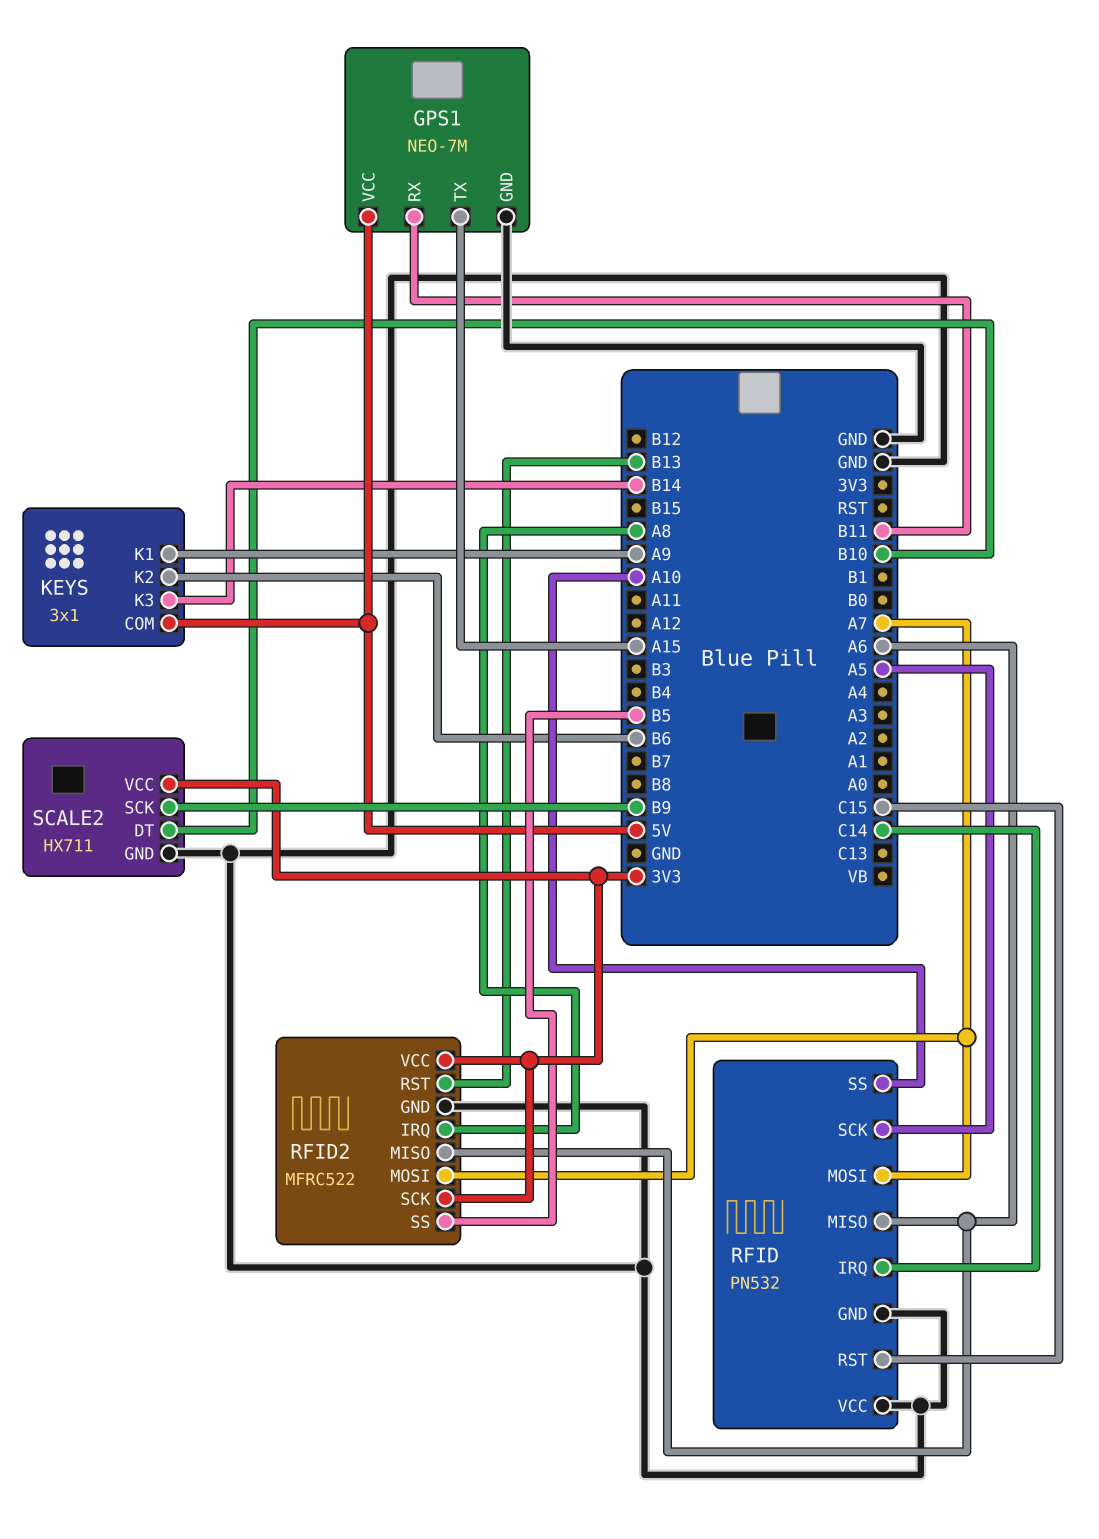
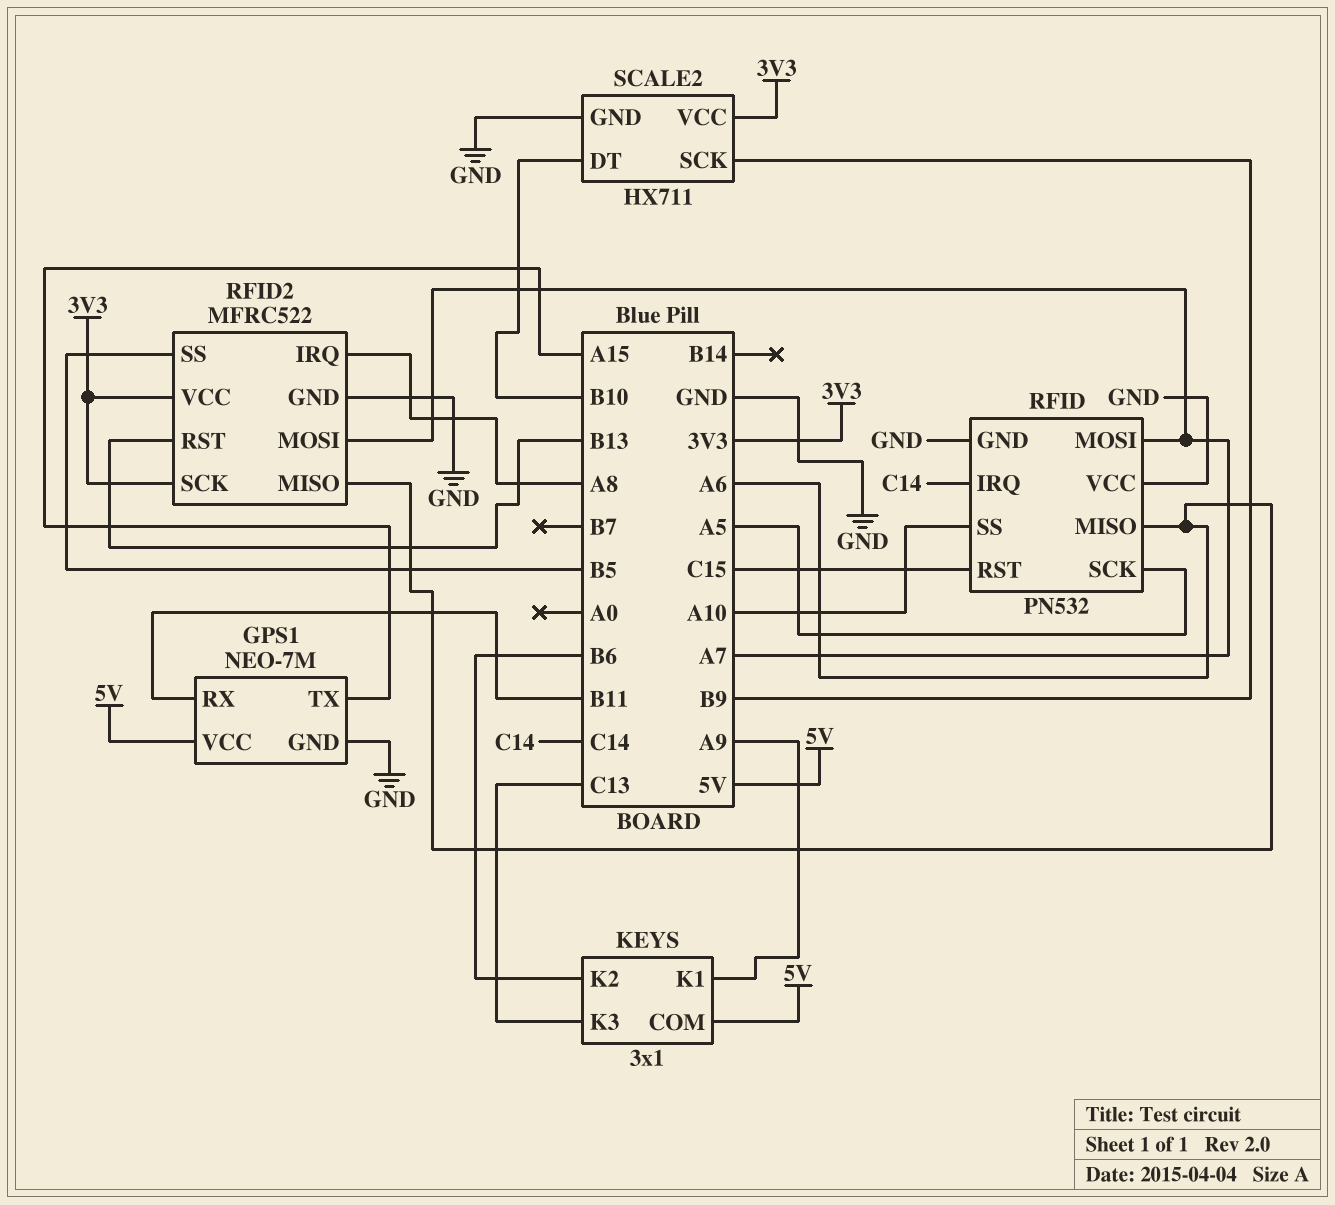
KEYS pin K3: B14 -> C13

